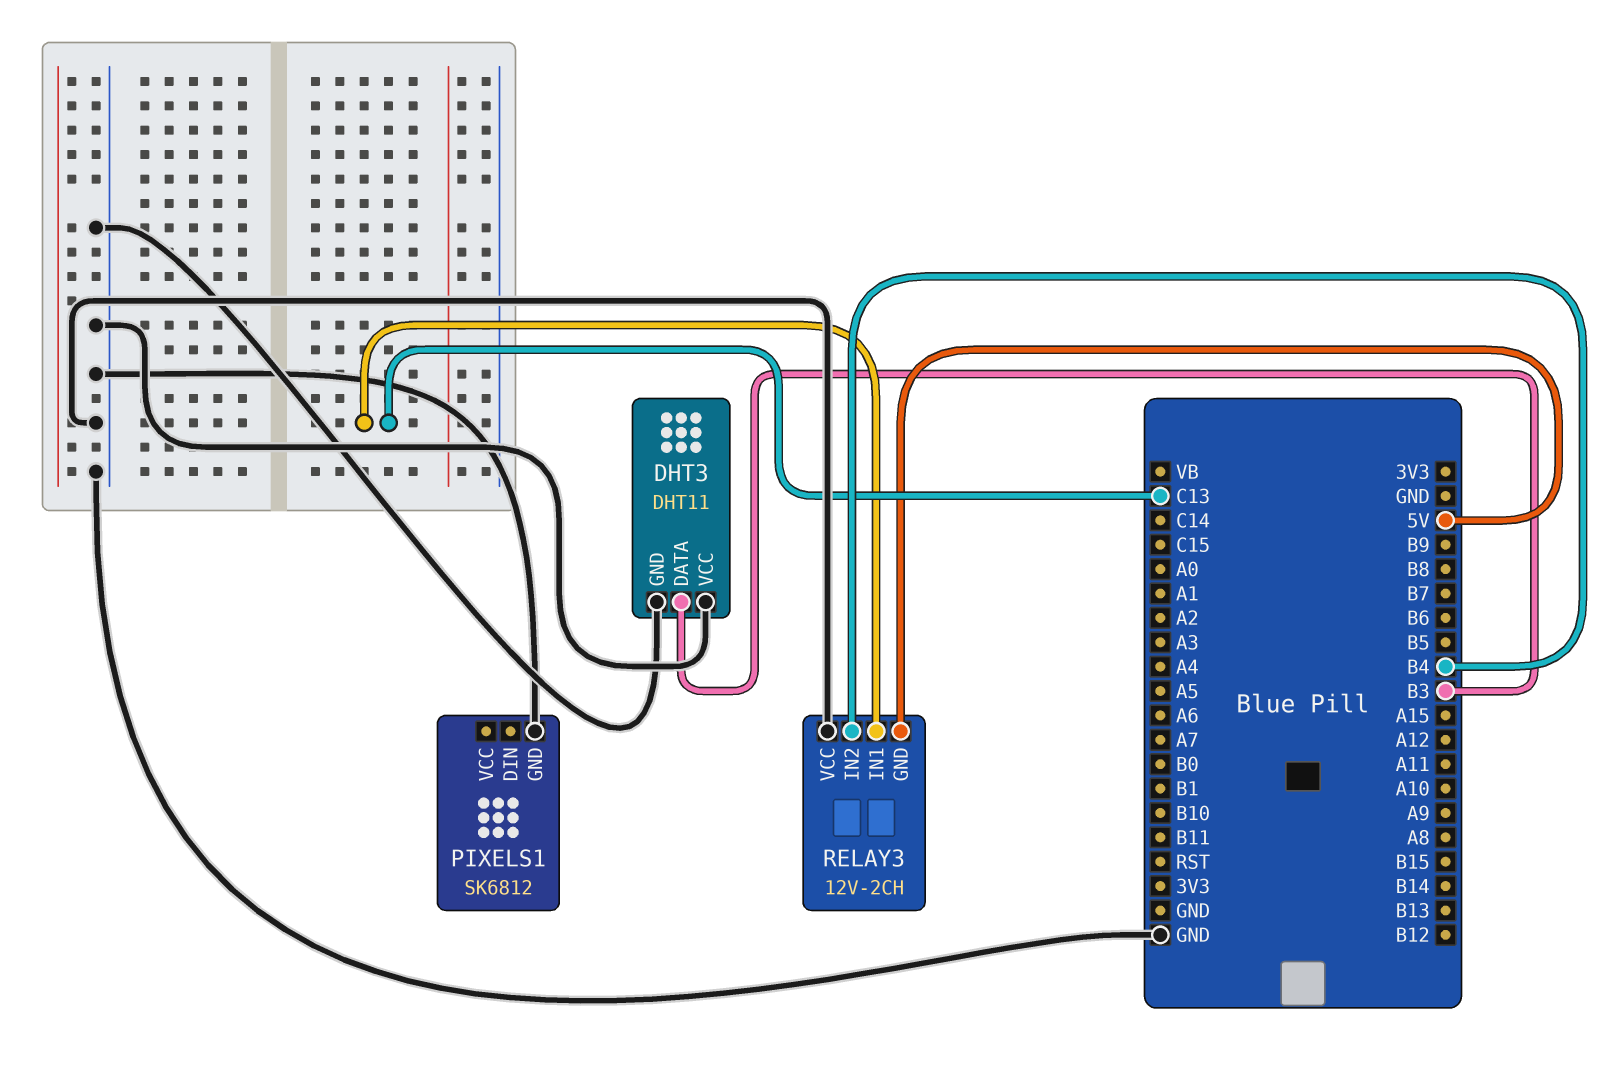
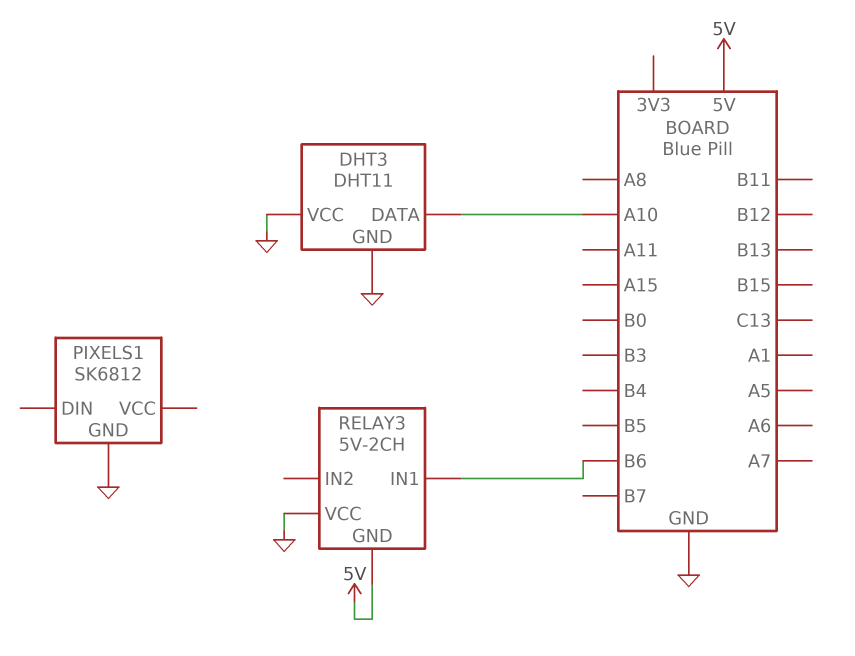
DHT3 pin DATA: B3 -> A10
RELAY3: 12V-2CH -> 5V-2CH
RELAY3 pin IN1: C13 -> B6
RELAY3 pin IN2: B4 -> none

